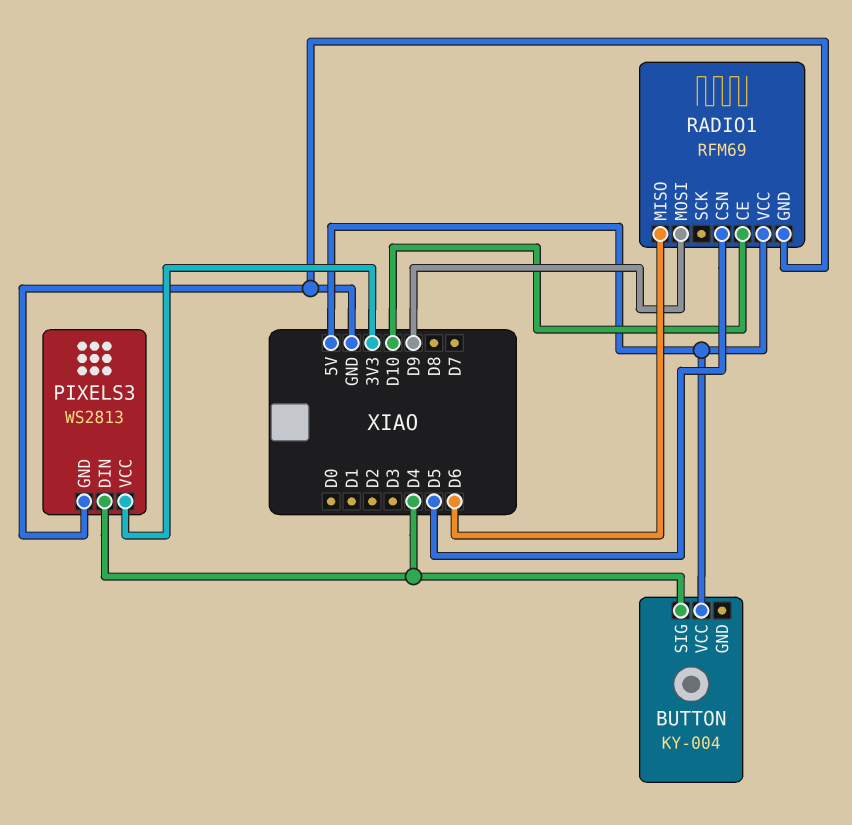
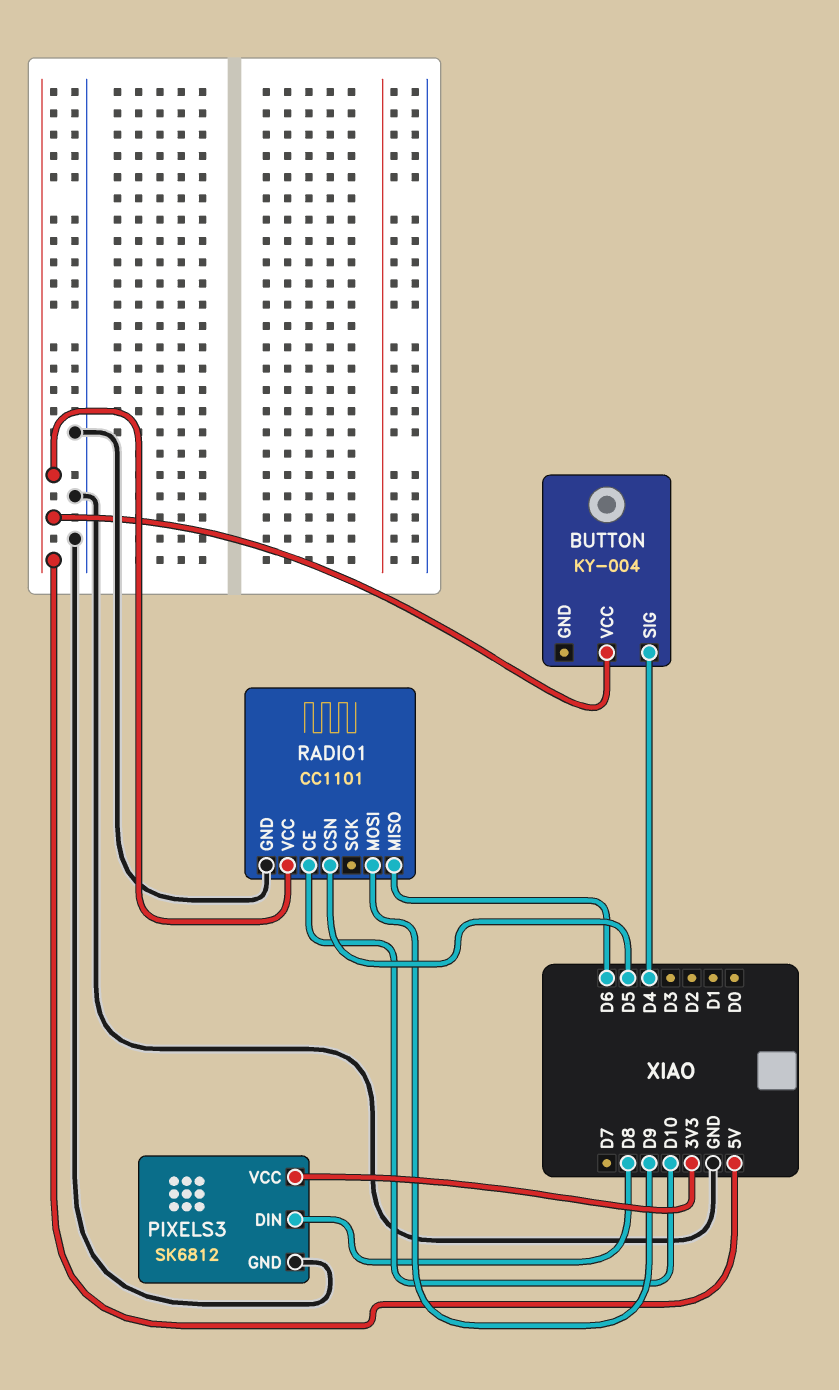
PIXELS3: WS2813 -> SK6812
PIXELS3 pin DIN: D4 -> D8
RADIO1: RFM69 -> CC1101

